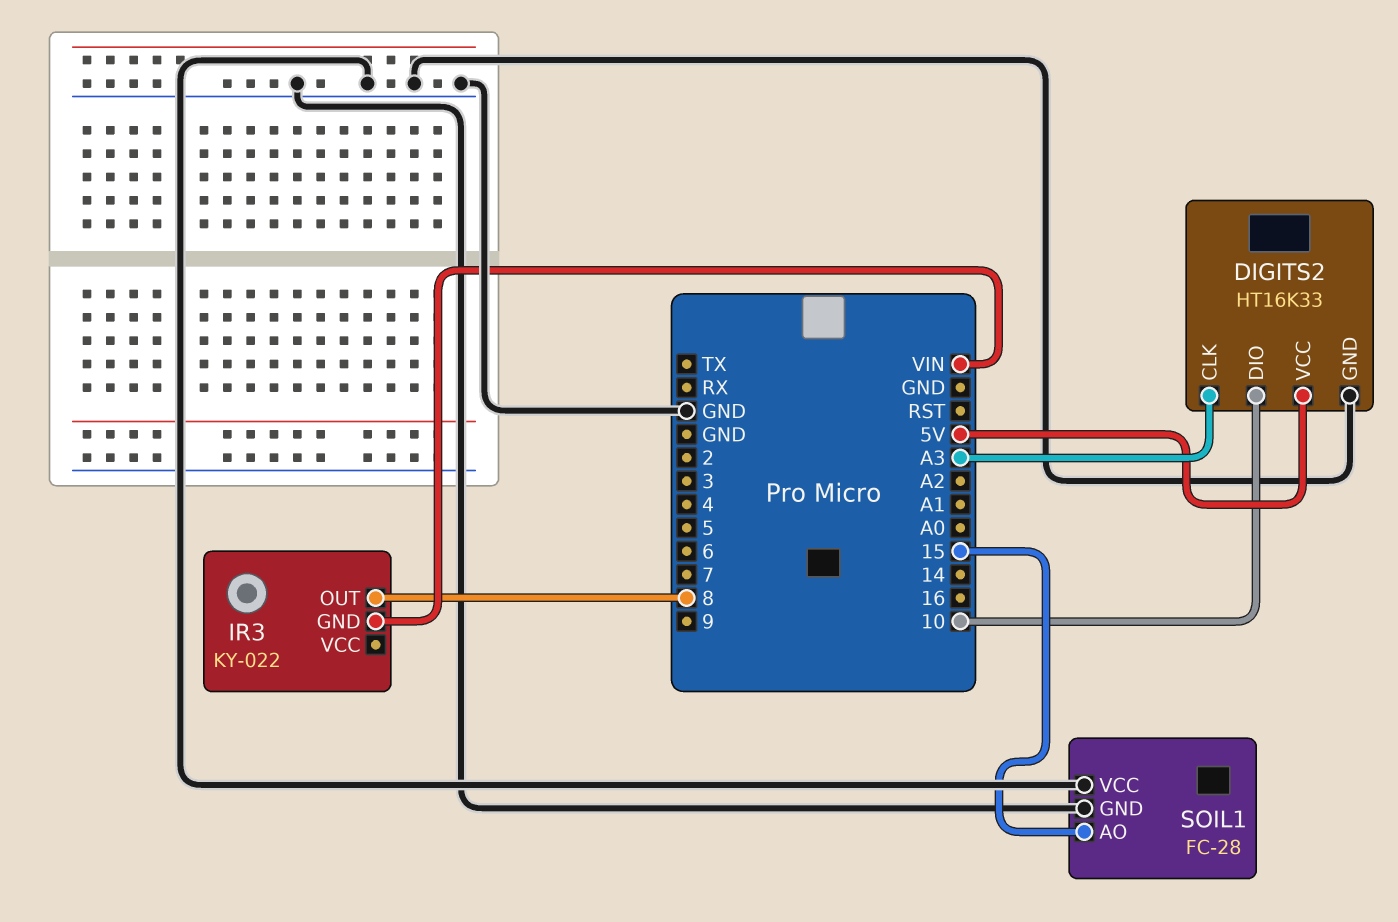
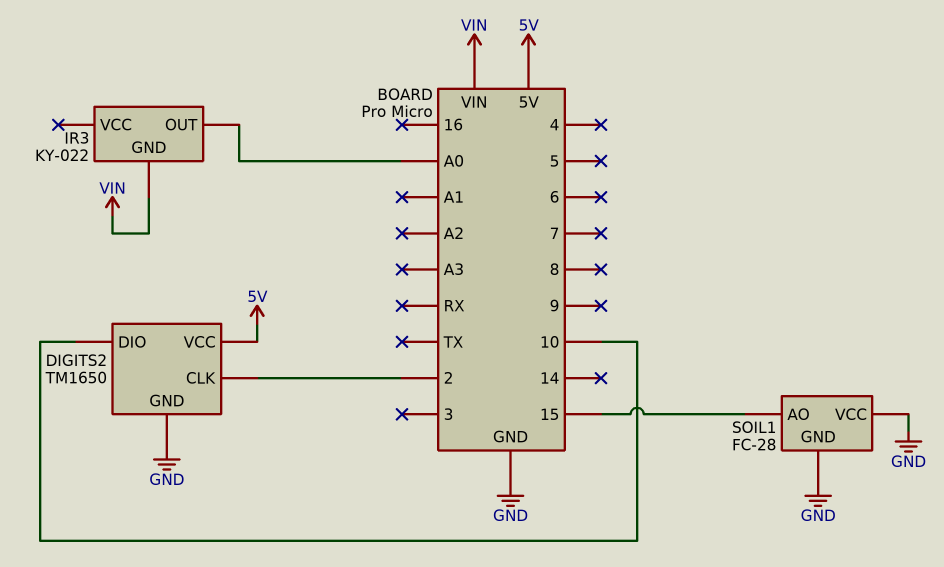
DIGITS2: HT16K33 -> TM1650
DIGITS2 pin CLK: A3 -> 2
IR3 pin OUT: 8 -> A0

